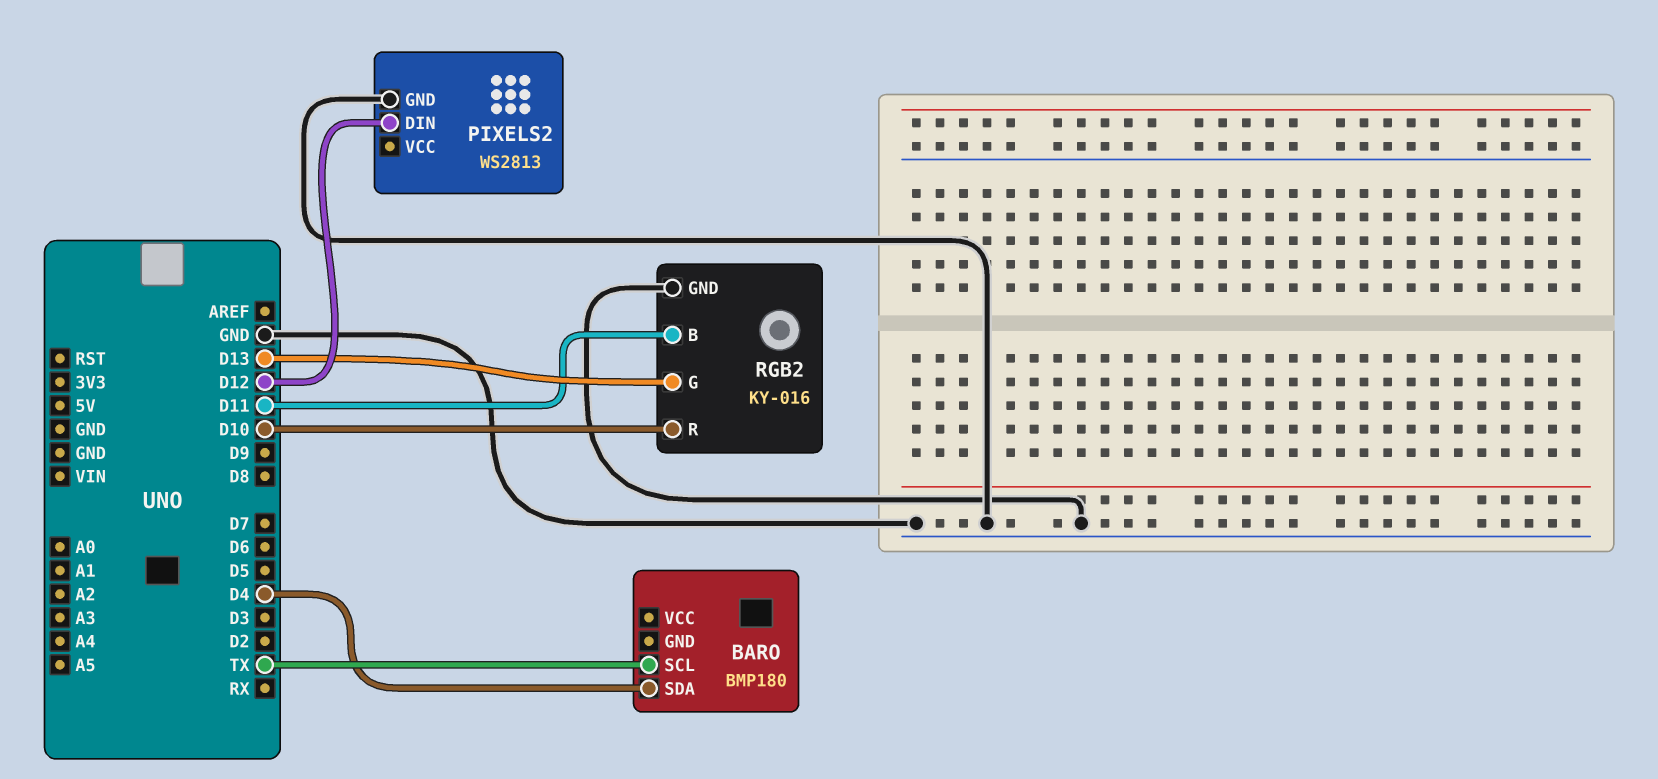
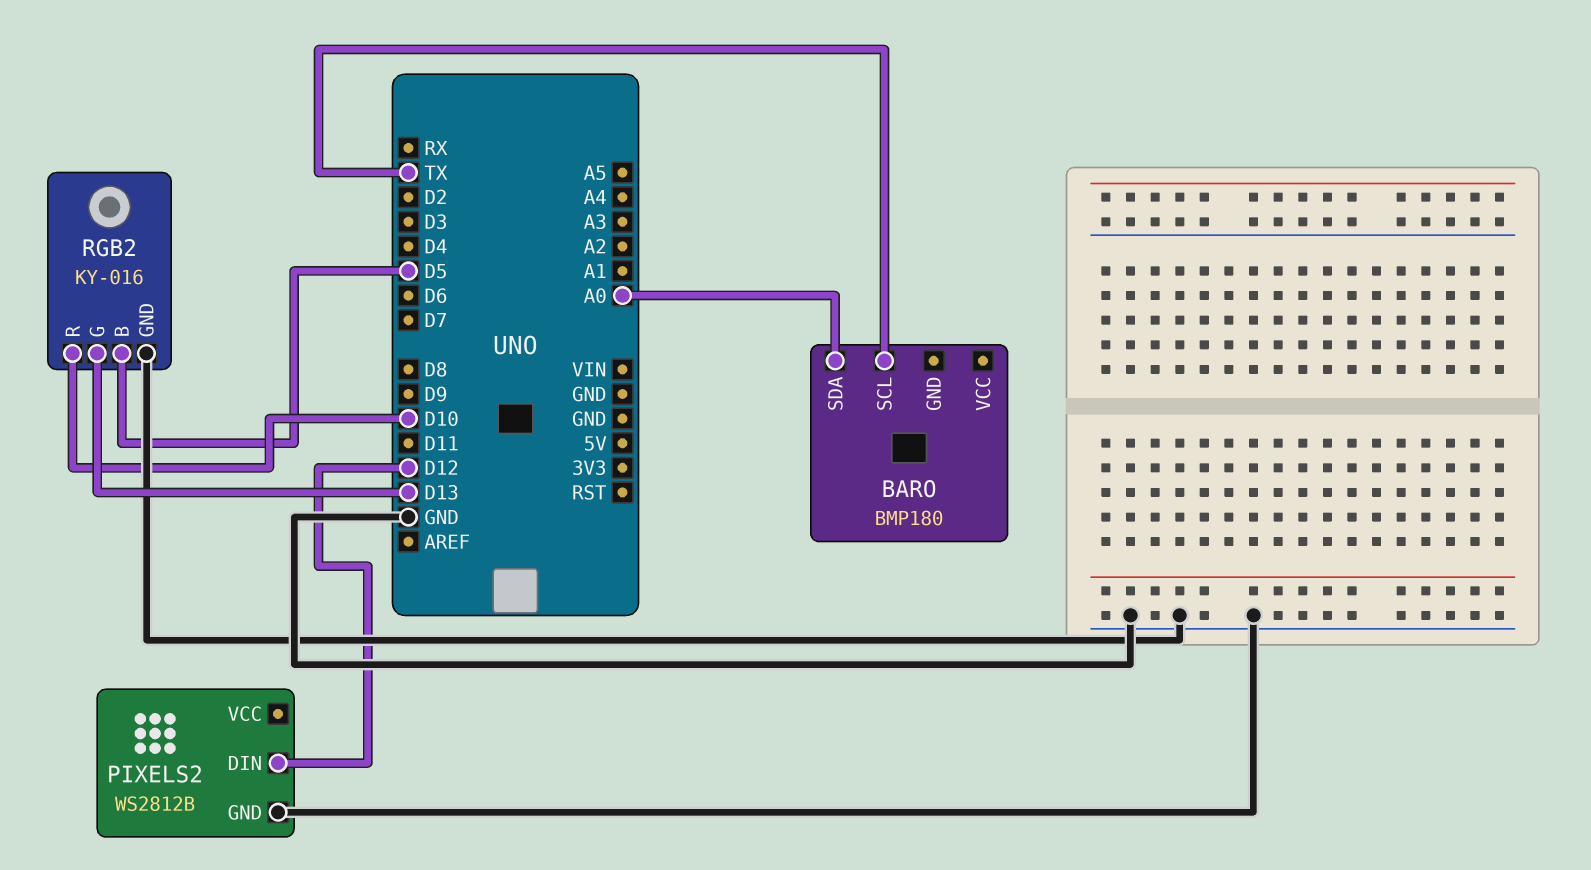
BARO pin SDA: D4 -> A0
PIXELS2: WS2813 -> WS2812B
RGB2 pin B: D11 -> D5

